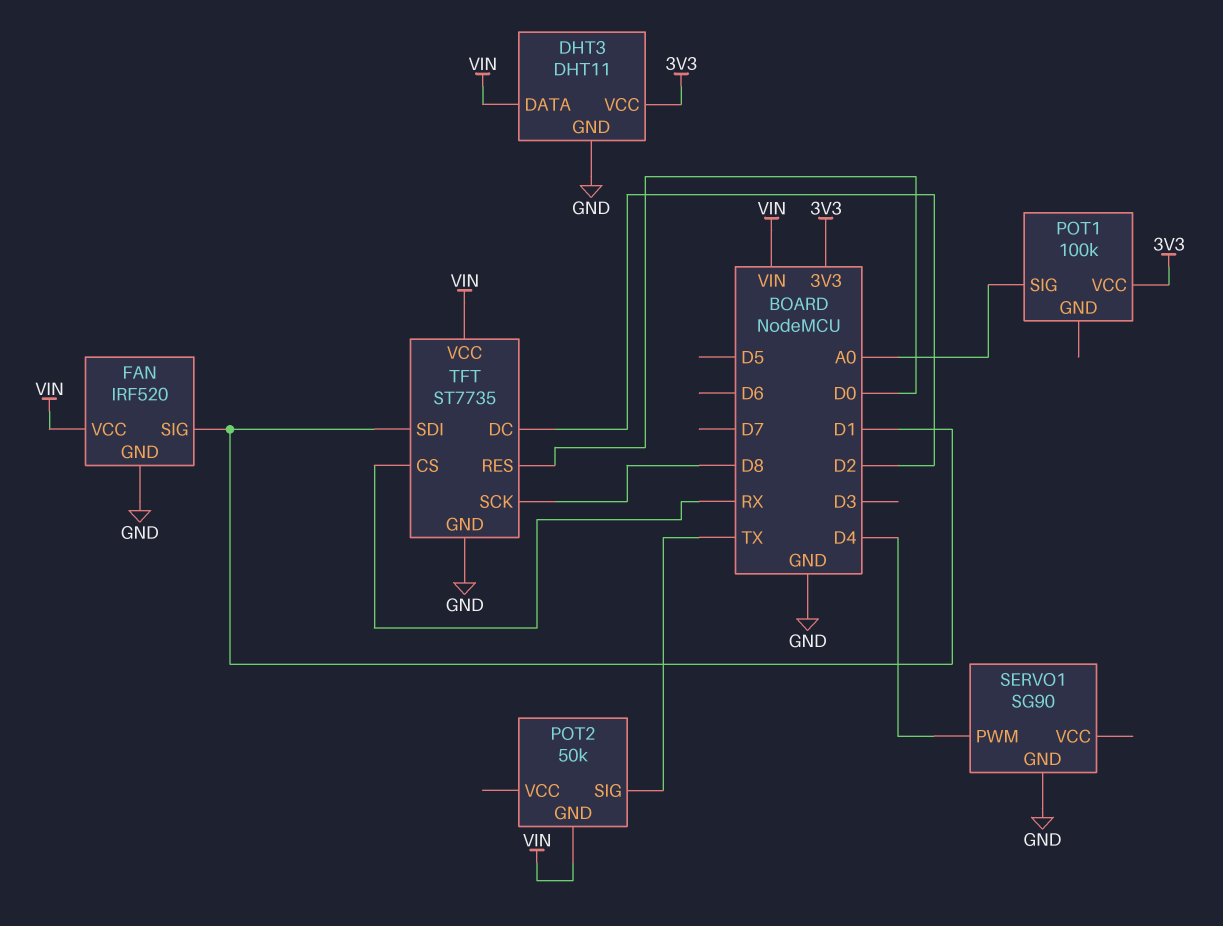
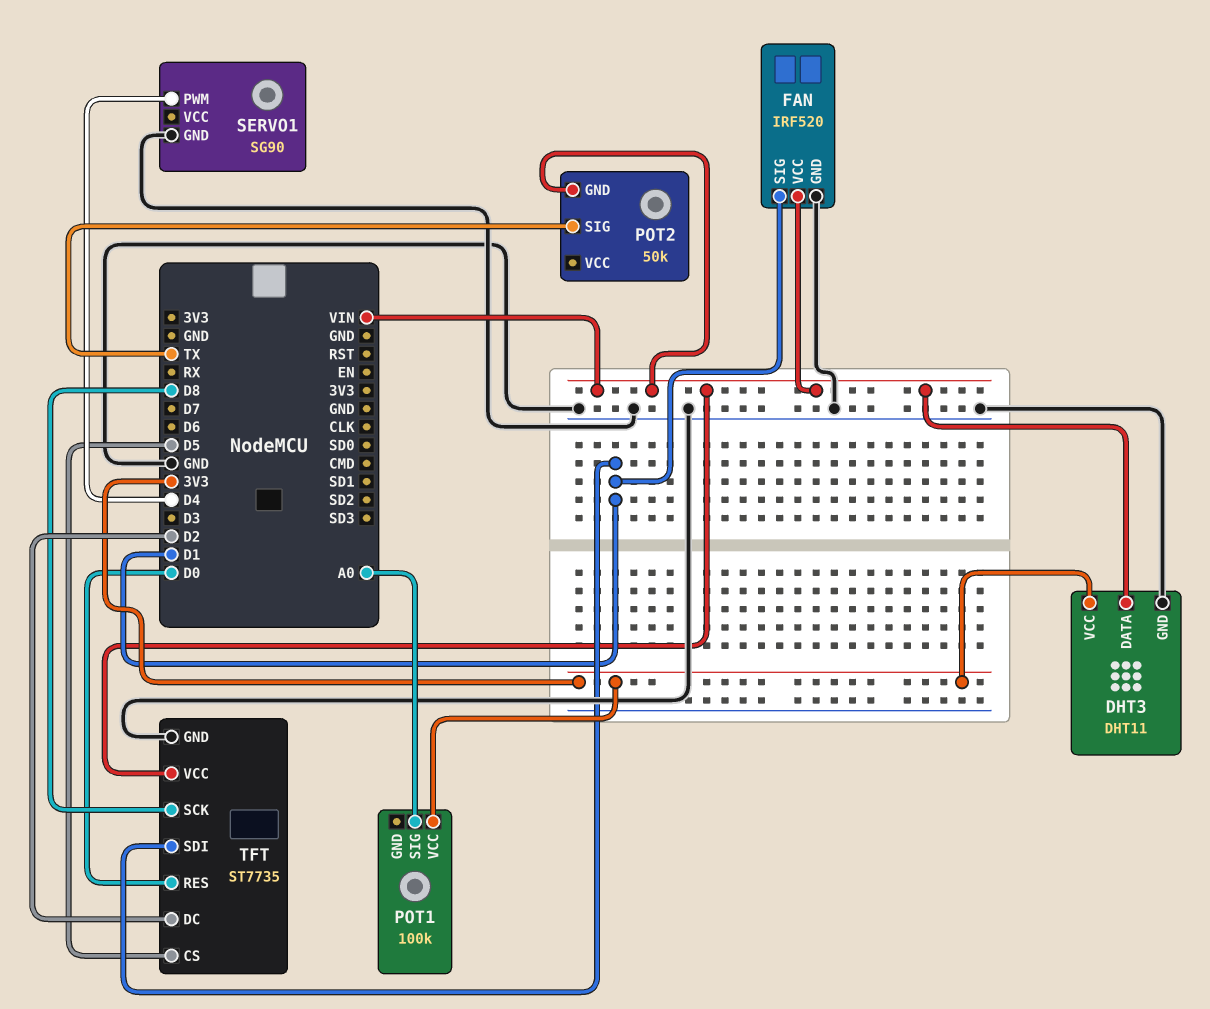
TFT pin CS: RX -> D5

